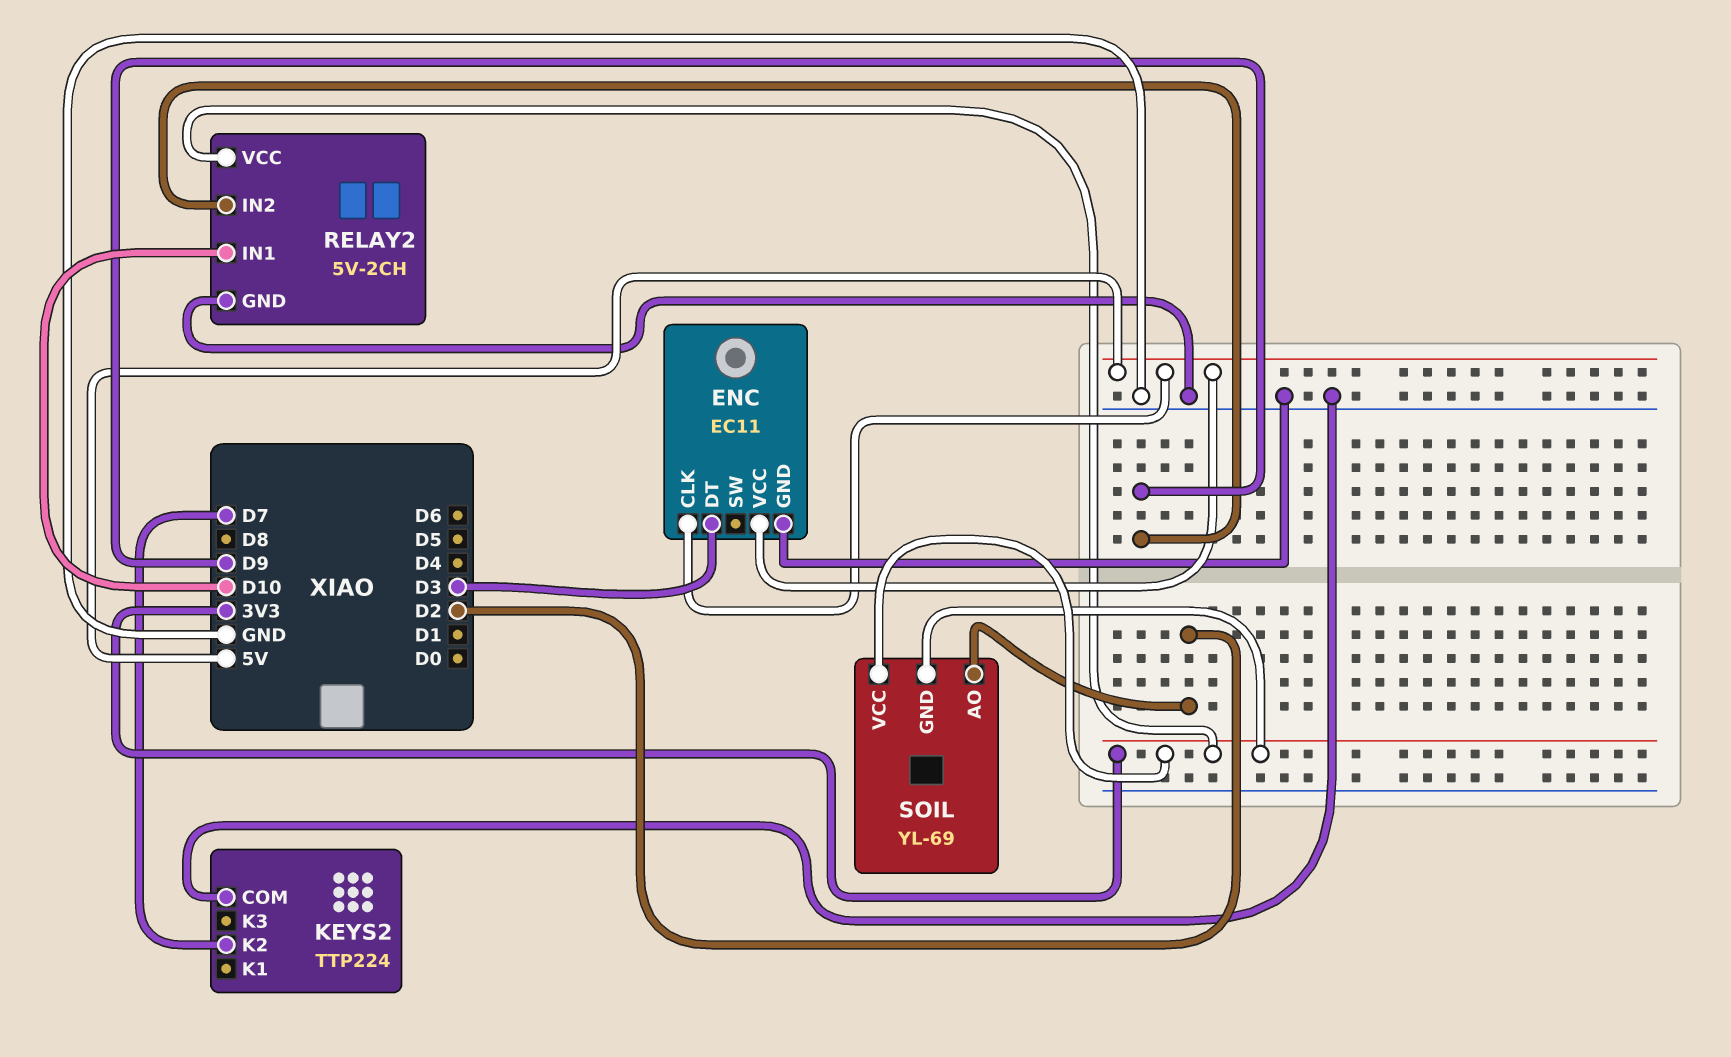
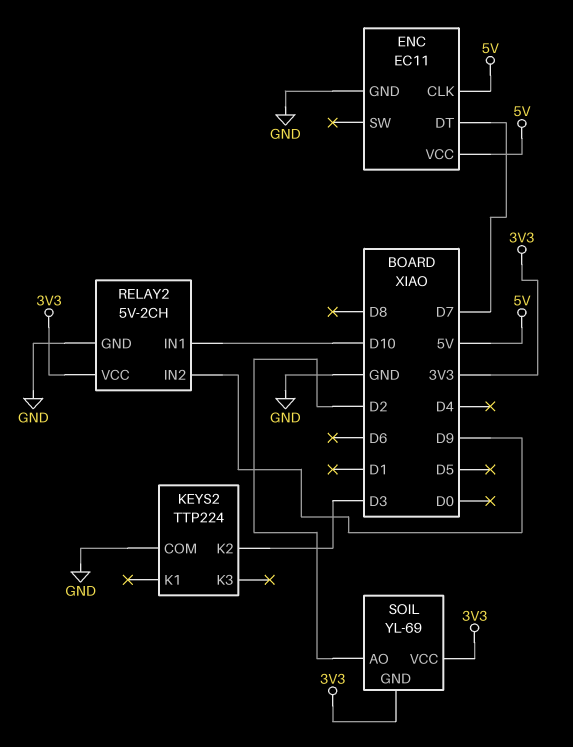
ENC pin DT: D3 -> D7
KEYS2 pin K2: D7 -> D3

